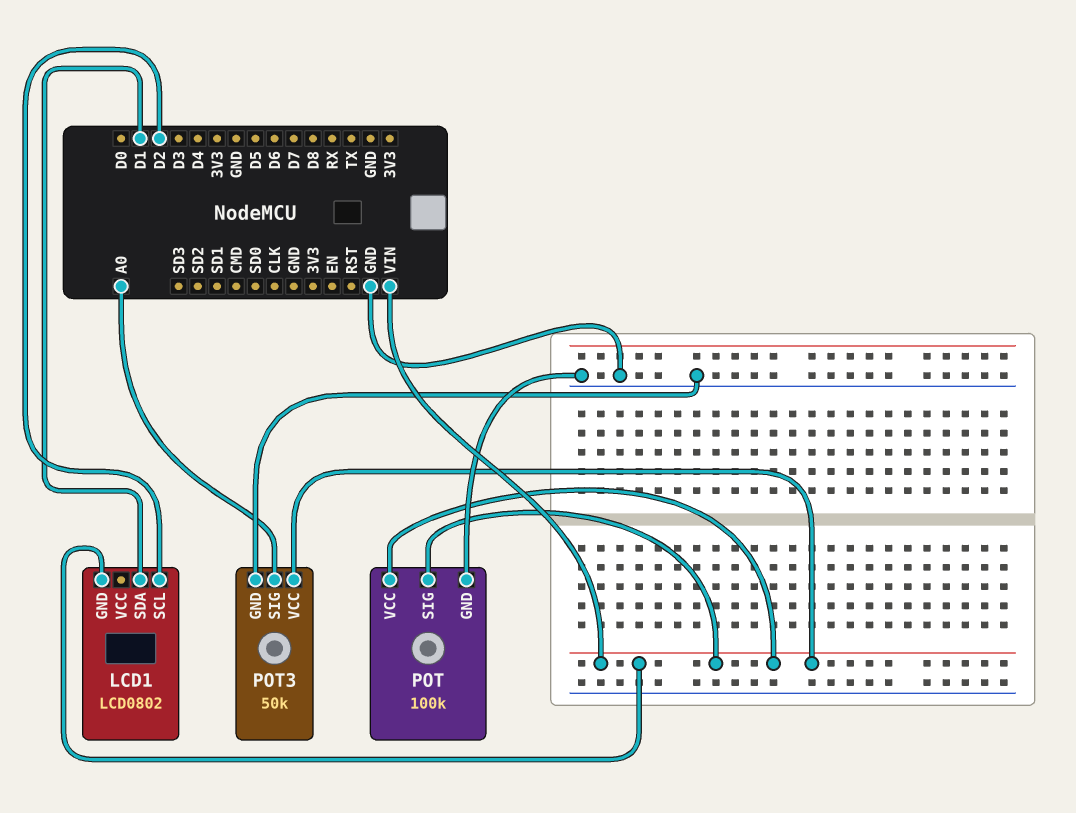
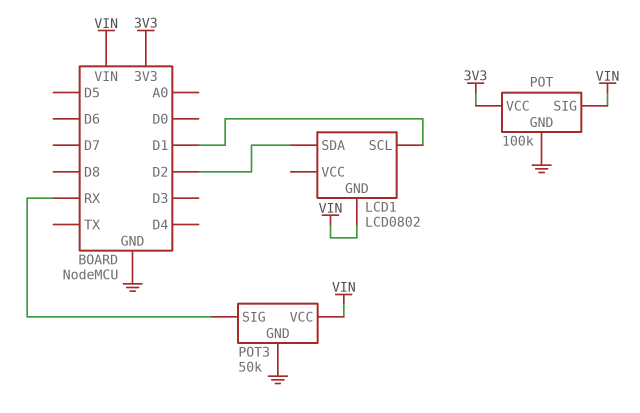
LCD1 pin SCL: D2 -> D1
LCD1 pin SDA: D1 -> D2
POT pin VCC: VIN -> 3V3
POT3 pin SIG: A0 -> RX

